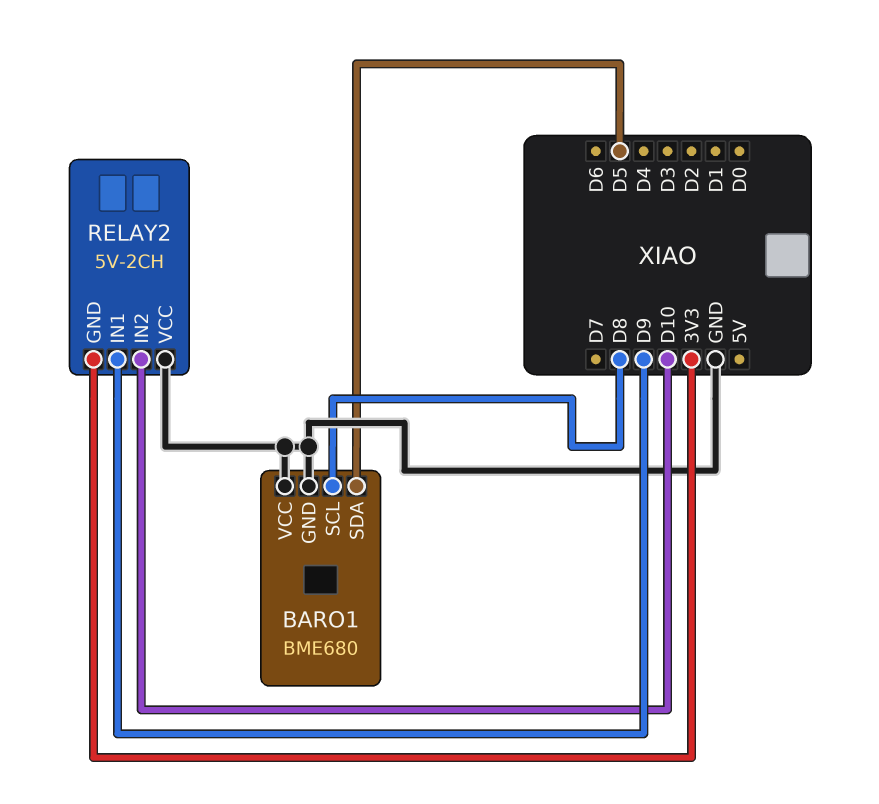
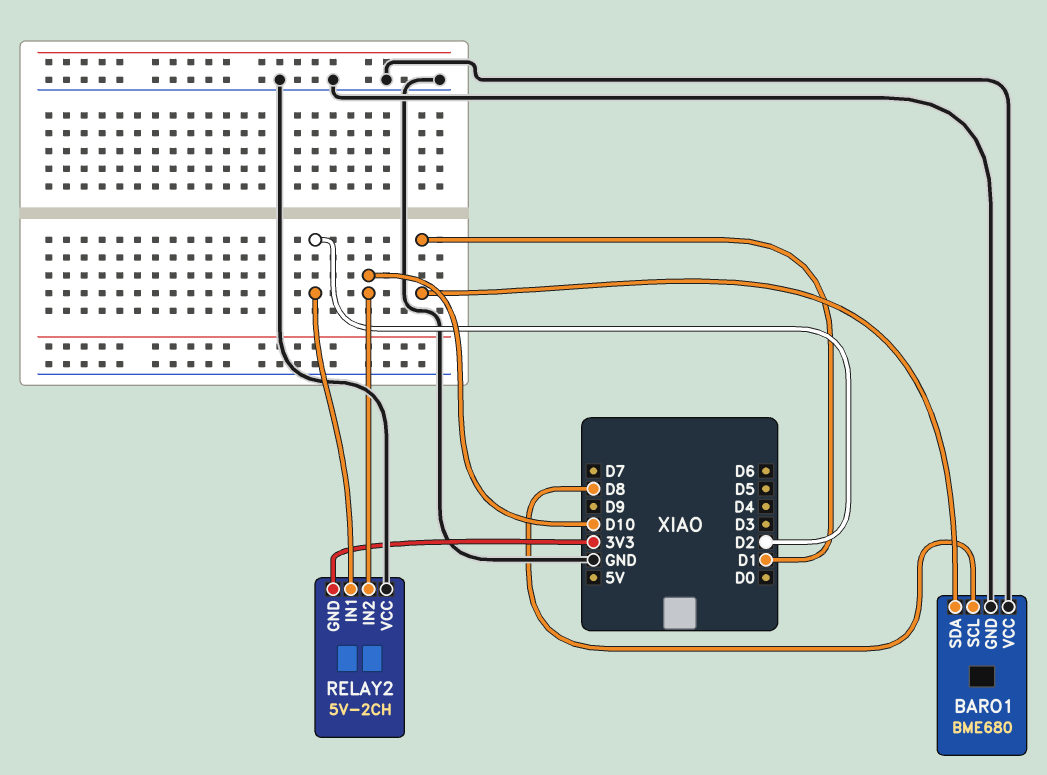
BARO1 pin SDA: D5 -> D1
RELAY2 pin IN1: D9 -> D2

